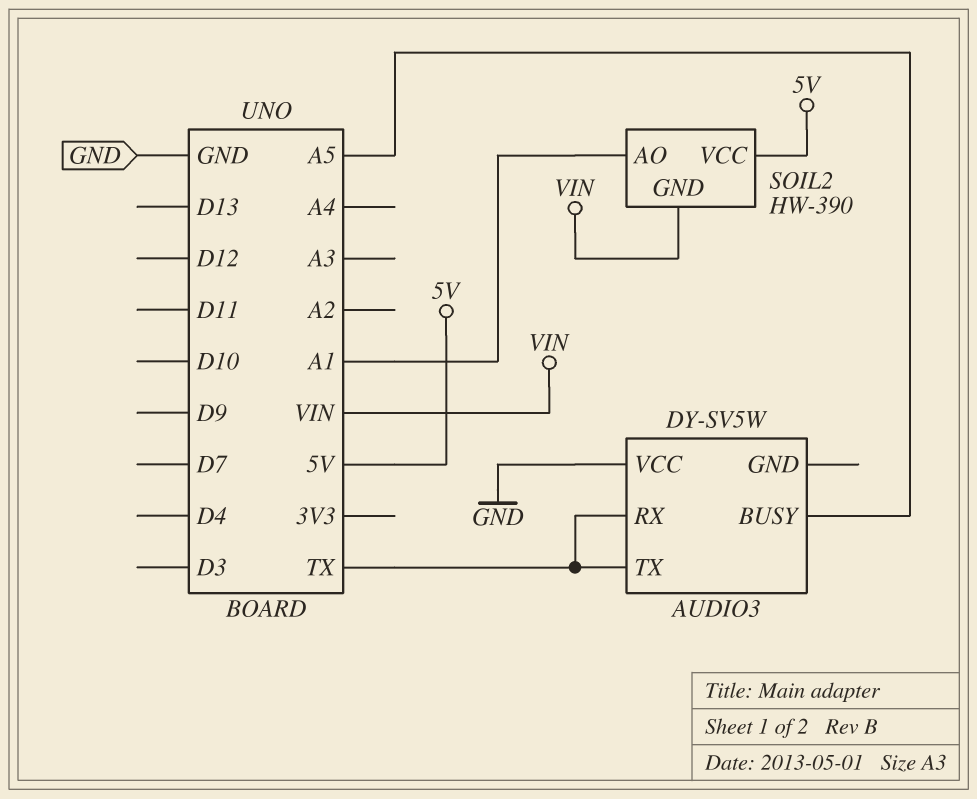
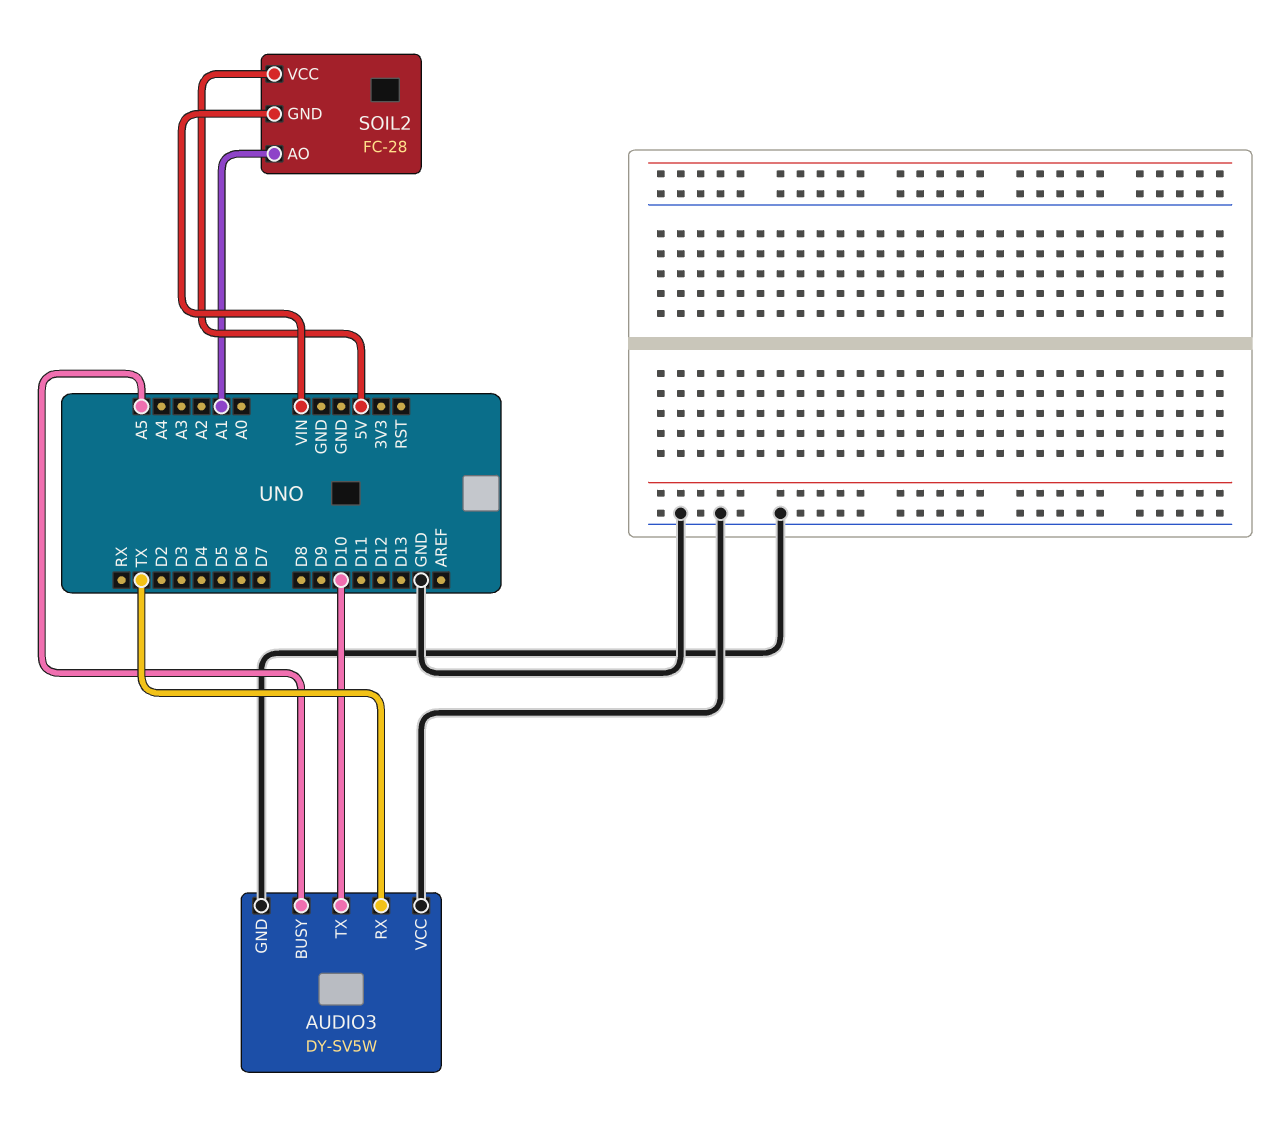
AUDIO3 pin GND: none -> GND
AUDIO3 pin TX: TX -> D10
SOIL2: HW-390 -> FC-28

